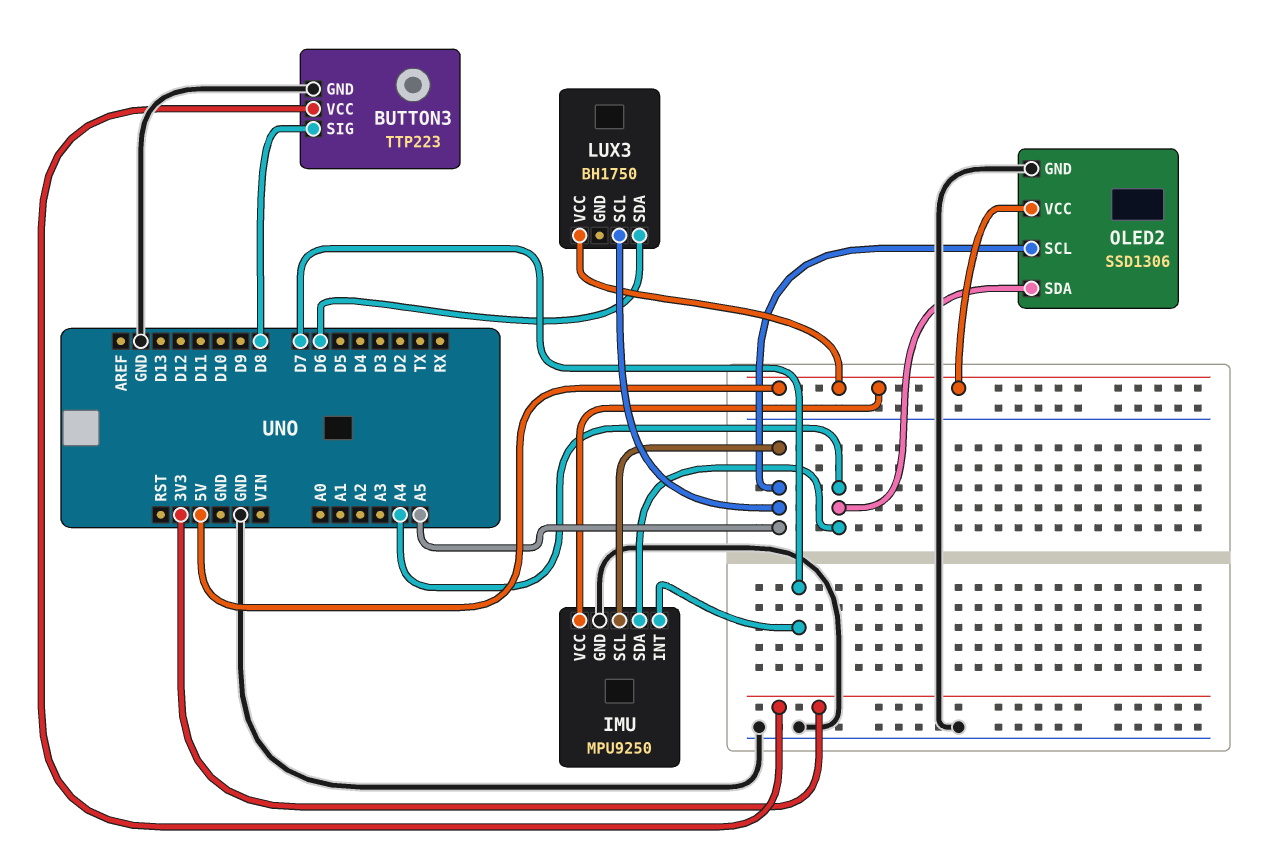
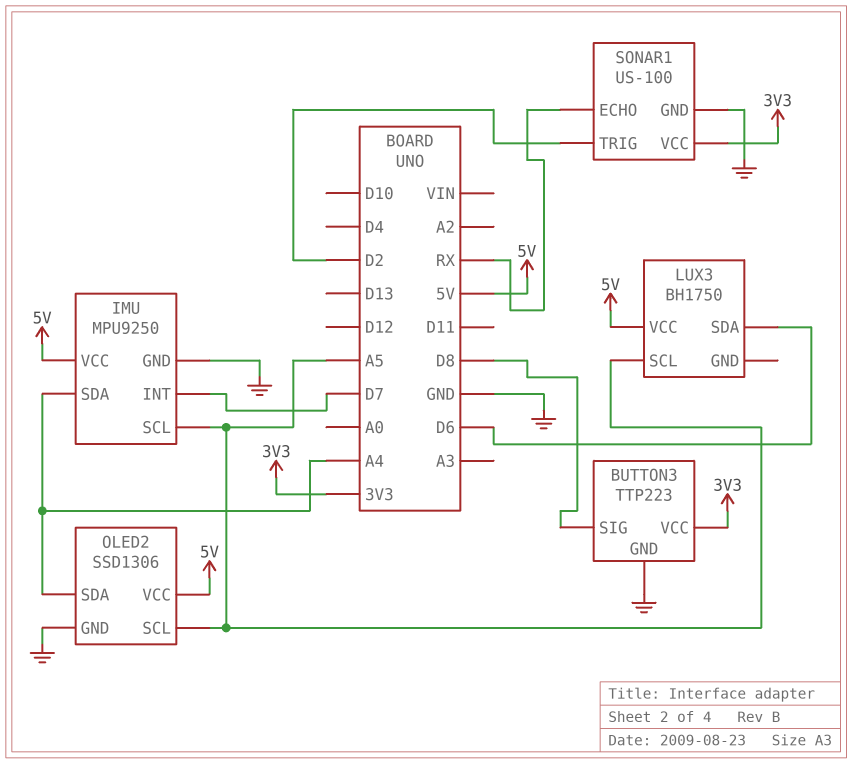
SONAR1: none -> US-100
SONAR1 pin ECHO: none -> RX
SONAR1 pin GND: none -> GND
SONAR1 pin TRIG: none -> D2
SONAR1 pin VCC: none -> 3V3

